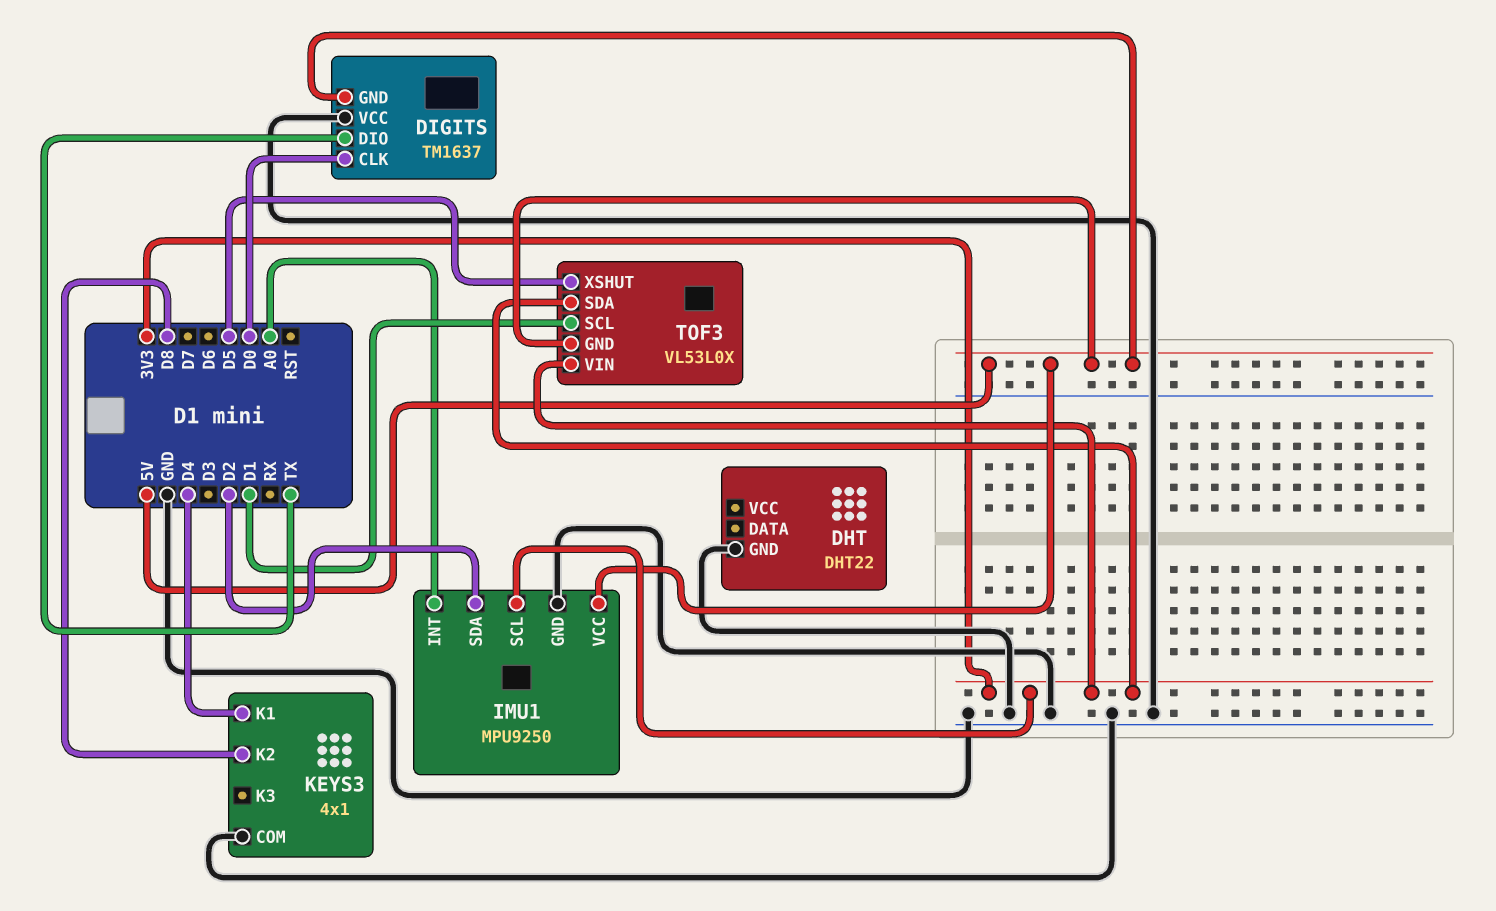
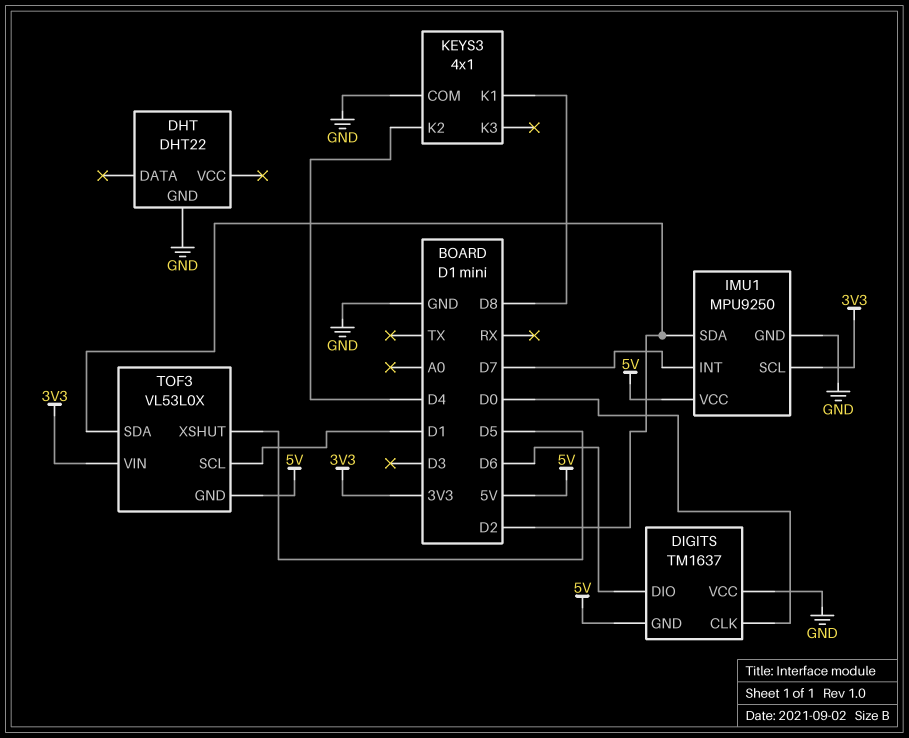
DIGITS pin DIO: TX -> D6
IMU1 pin INT: A0 -> D7
KEYS3 pin K1: D4 -> D8
KEYS3 pin K2: D8 -> D4
TOF3 pin SDA: 3V3 -> D2

